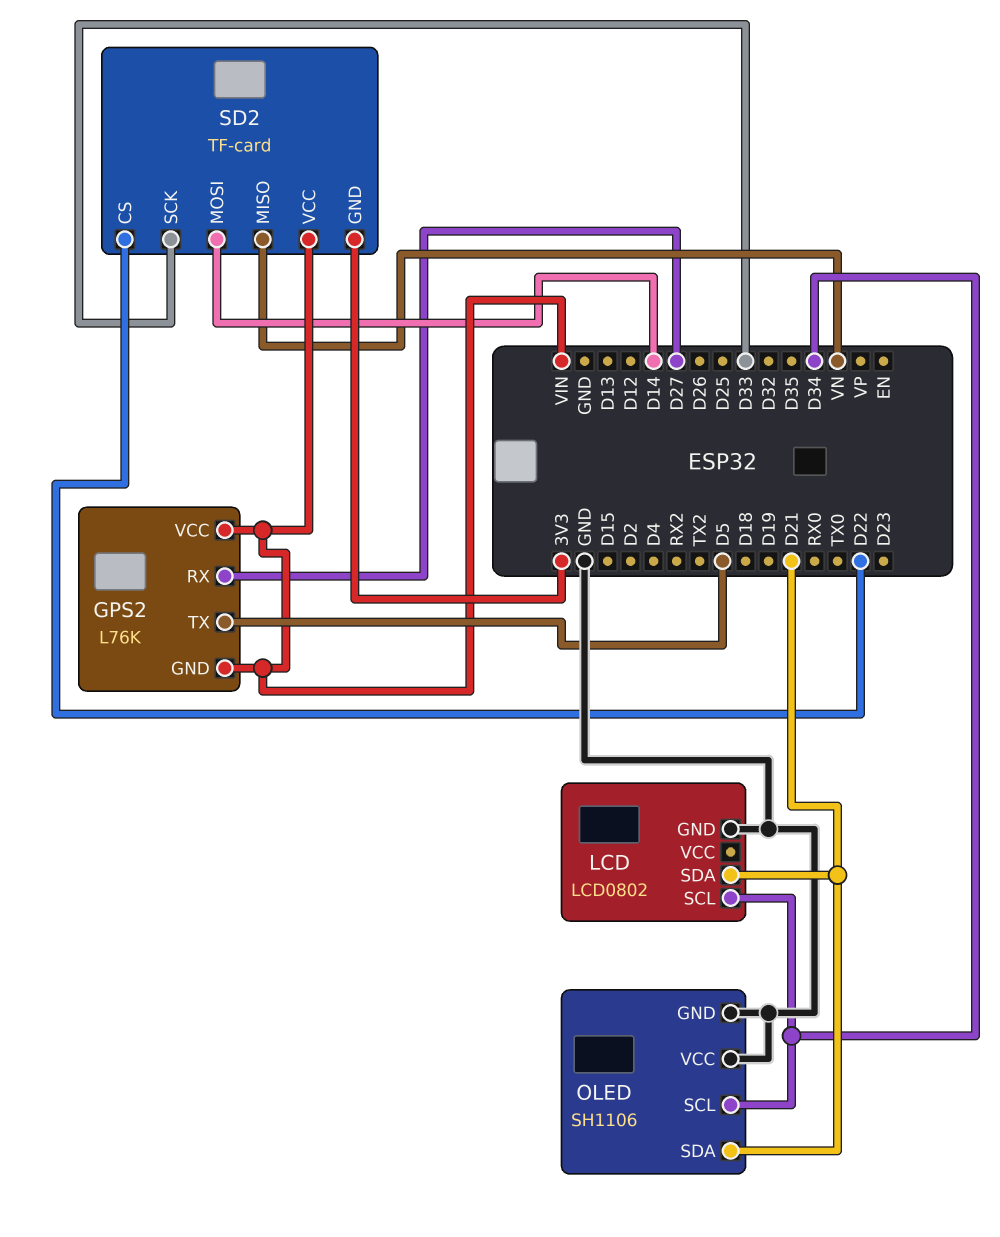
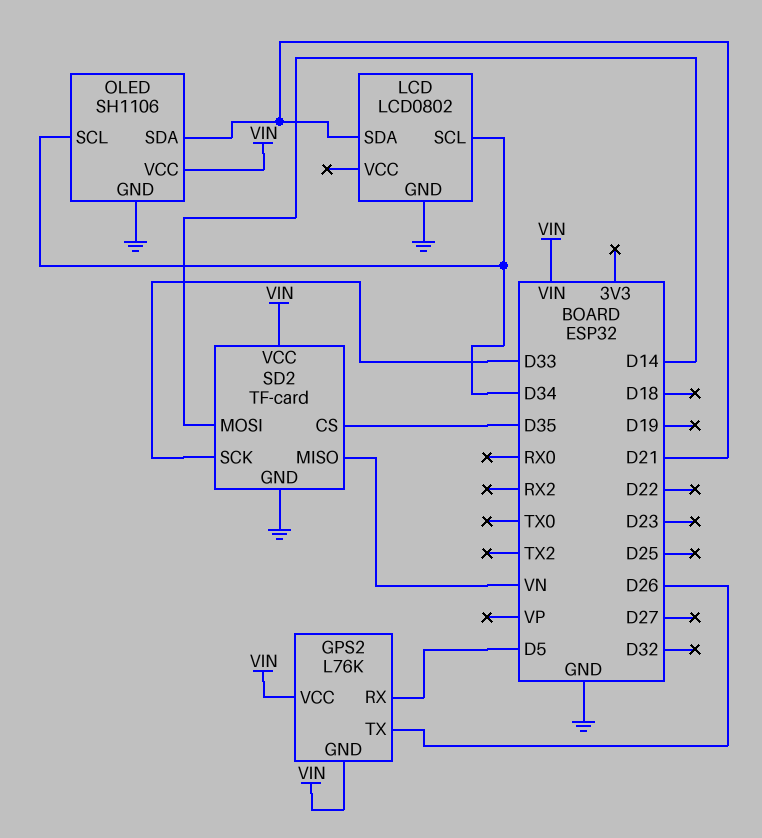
GPS2 pin RX: D27 -> D5
GPS2 pin TX: D5 -> D26
OLED pin VCC: GND -> VIN
SD2 pin CS: D22 -> D35
SD2 pin GND: 3V3 -> GND

